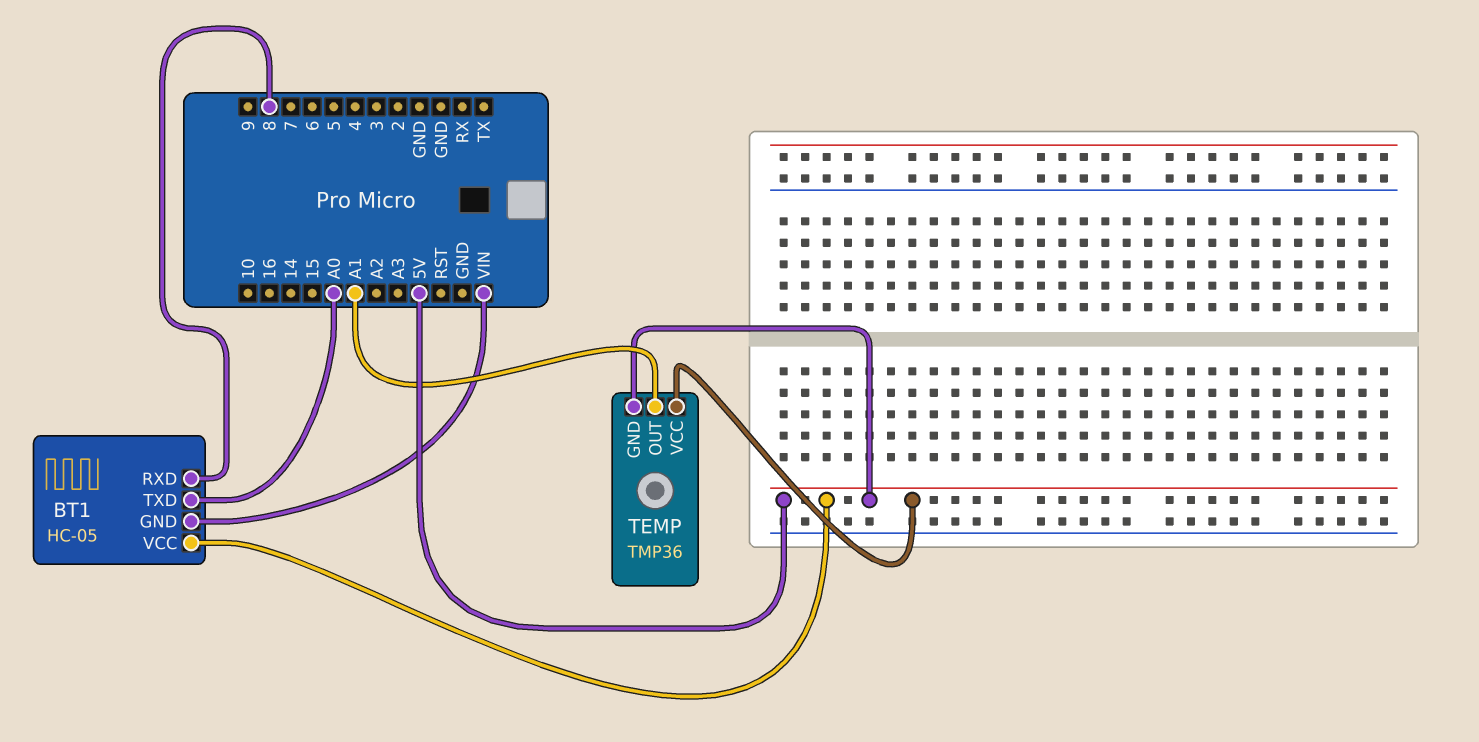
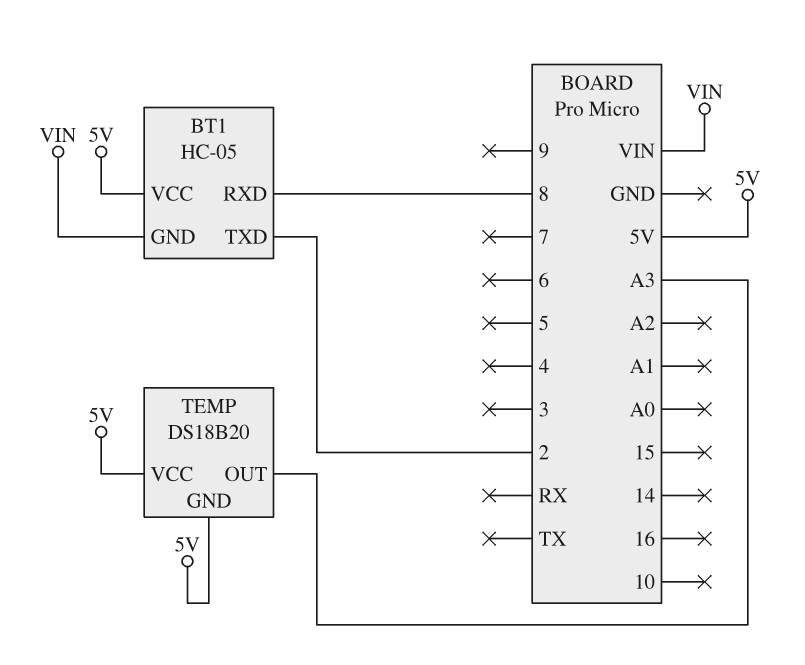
BT1 pin TXD: A0 -> 2
TEMP: TMP36 -> DS18B20
TEMP pin OUT: A1 -> A3

